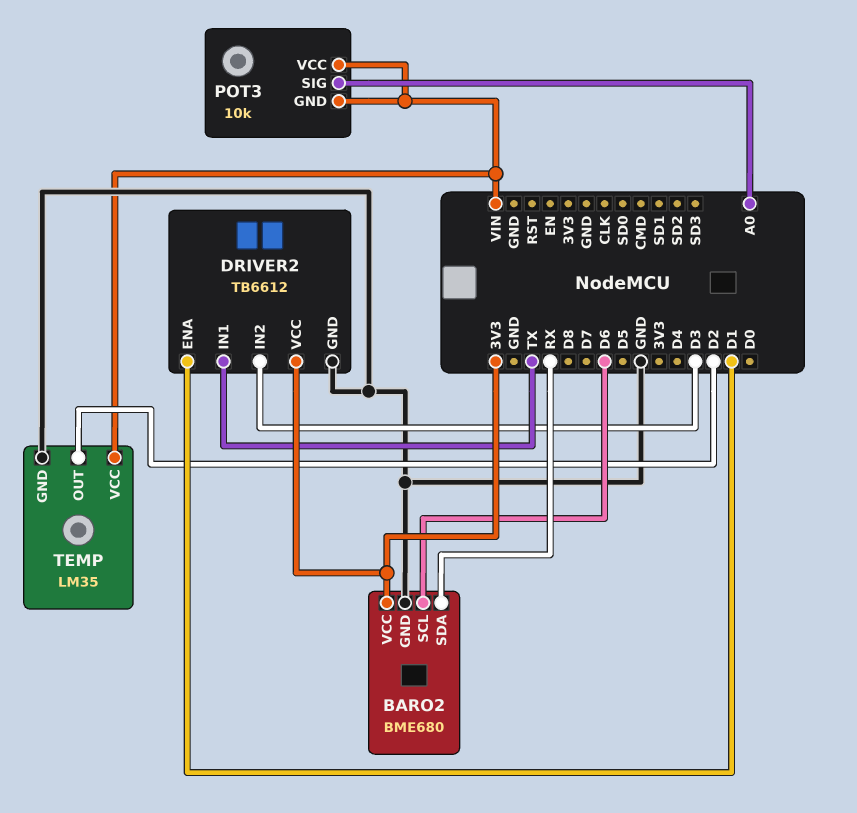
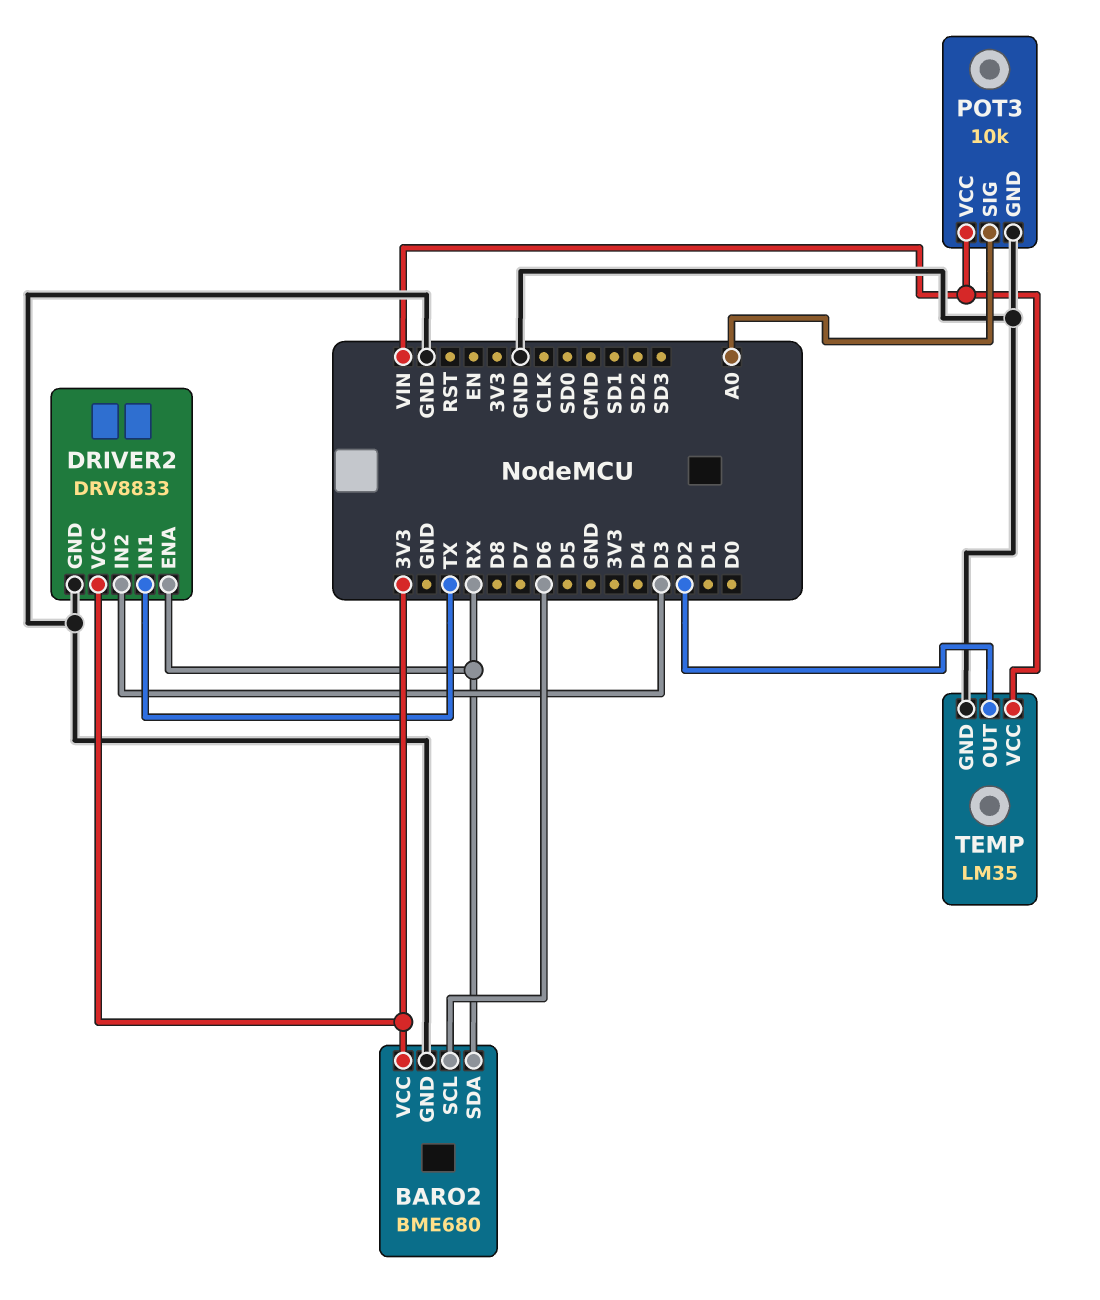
DRIVER2: TB6612 -> DRV8833
DRIVER2 pin ENA: D1 -> RX
POT3 pin GND: VIN -> GND

